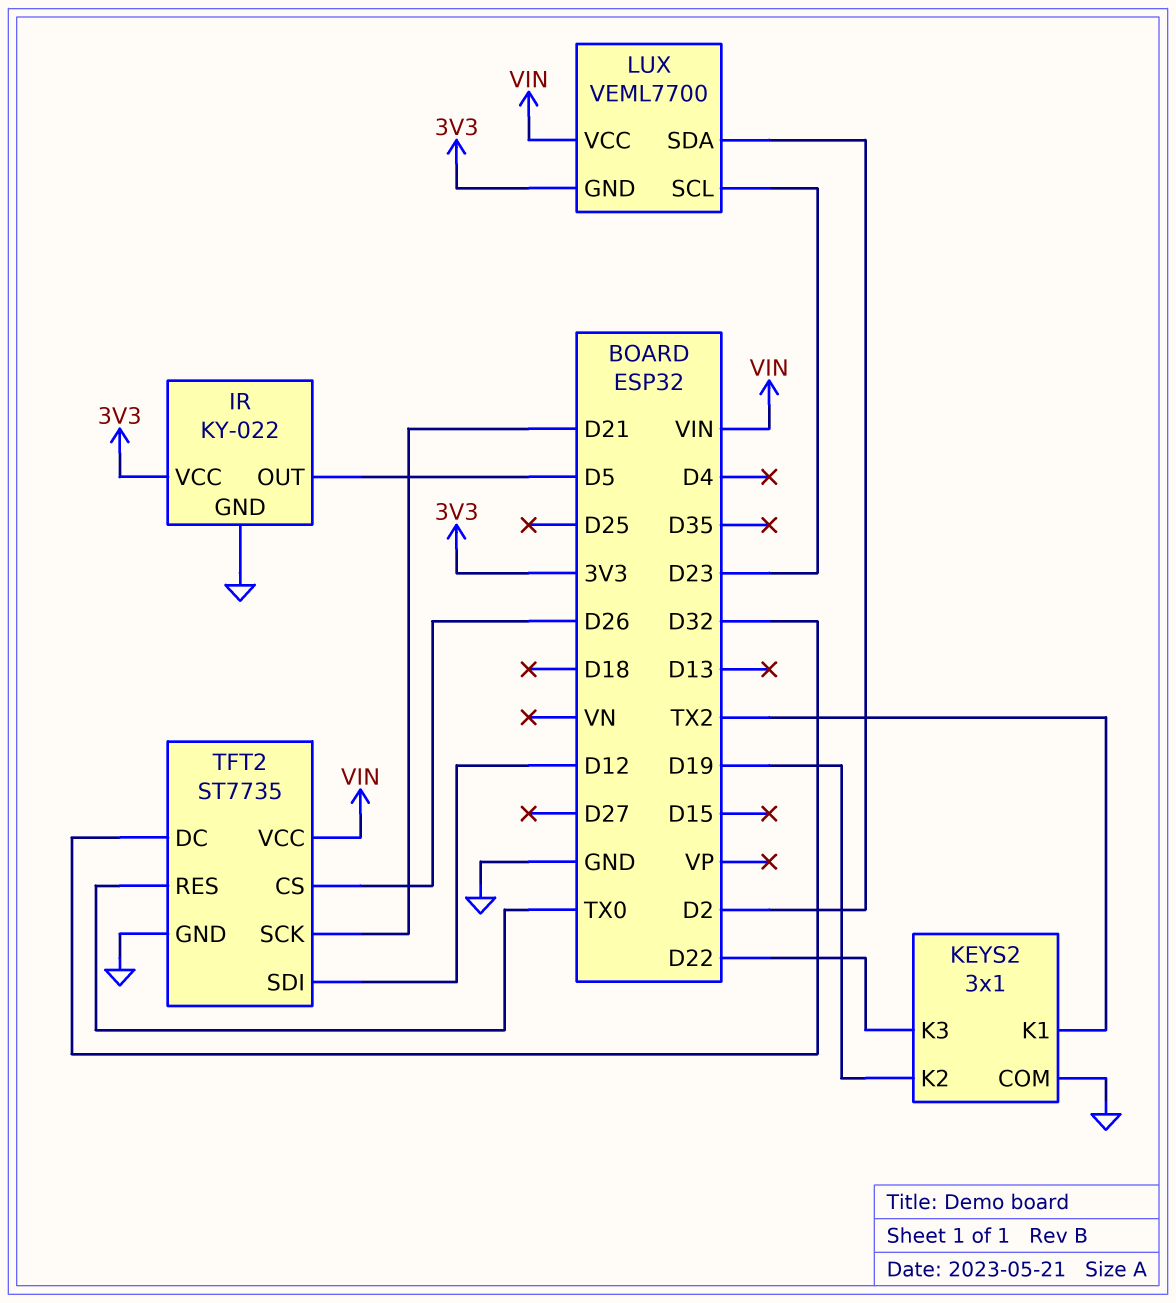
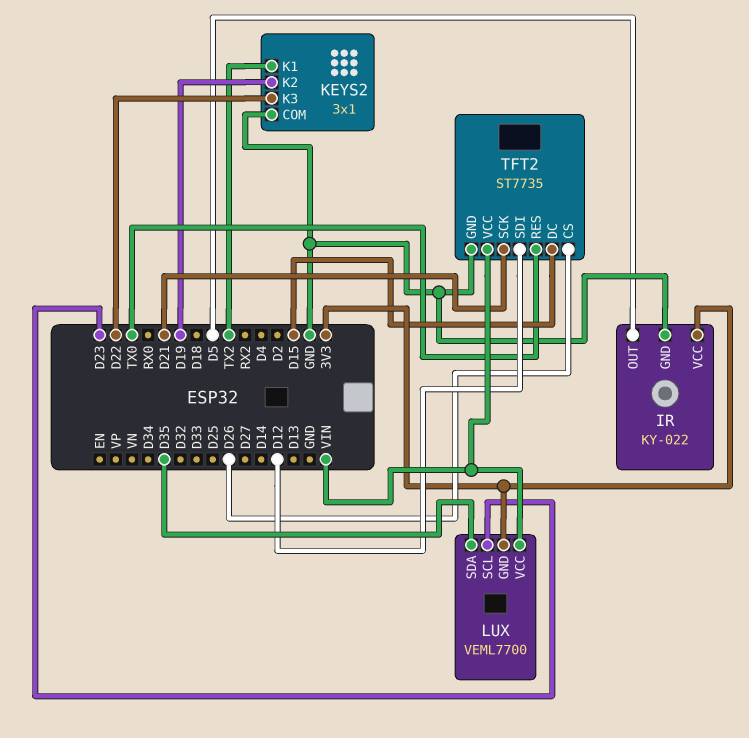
LUX pin SDA: D2 -> D35
TFT2 pin DC: D32 -> D15

